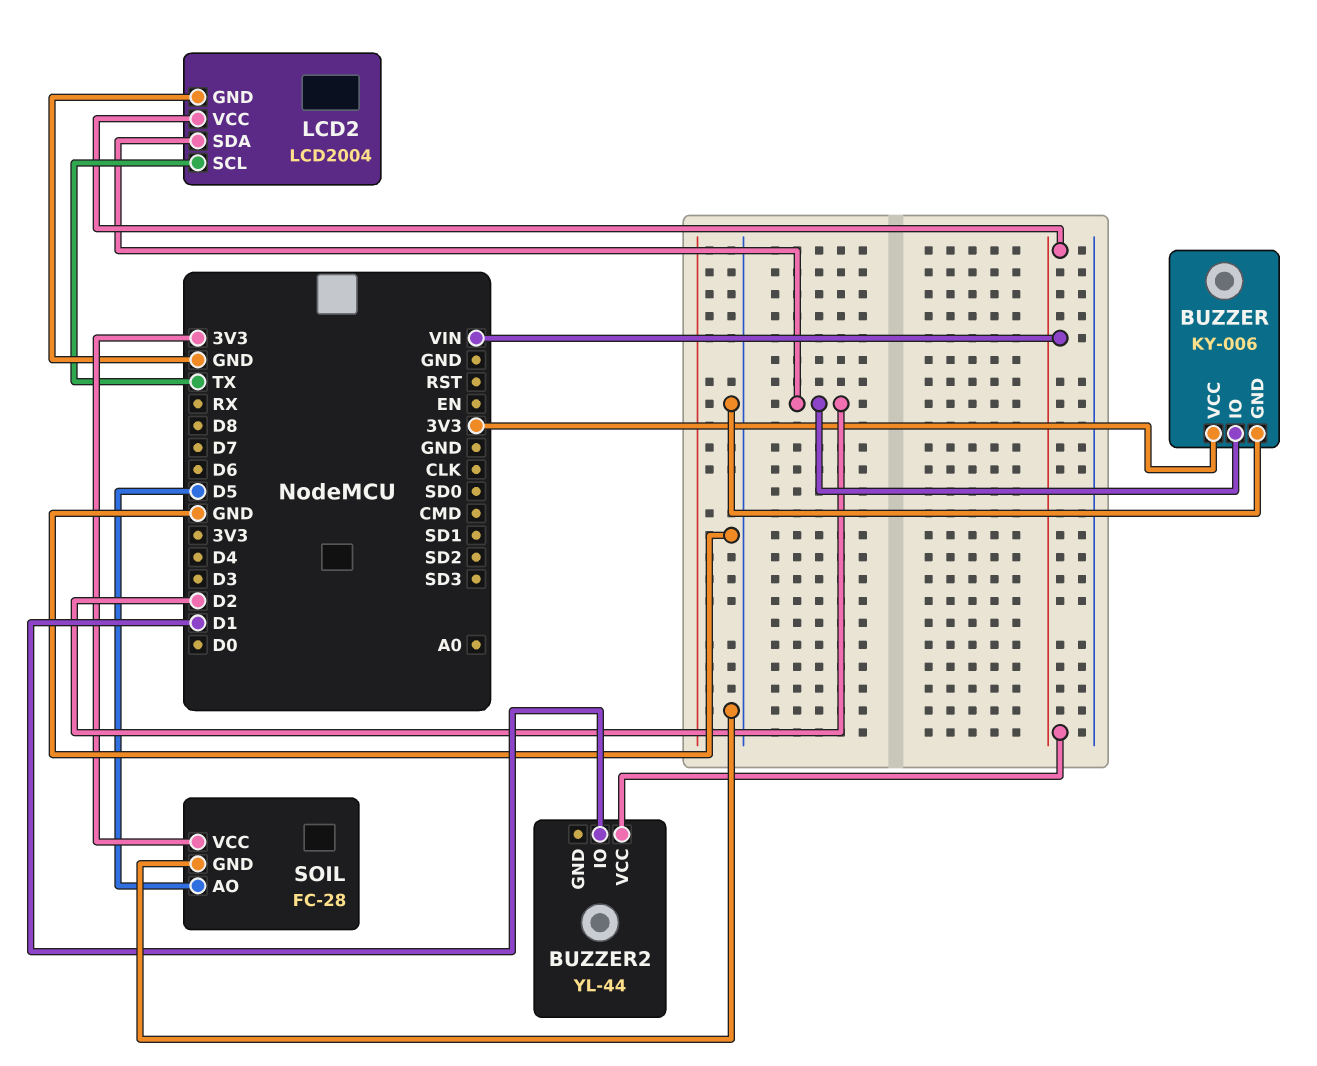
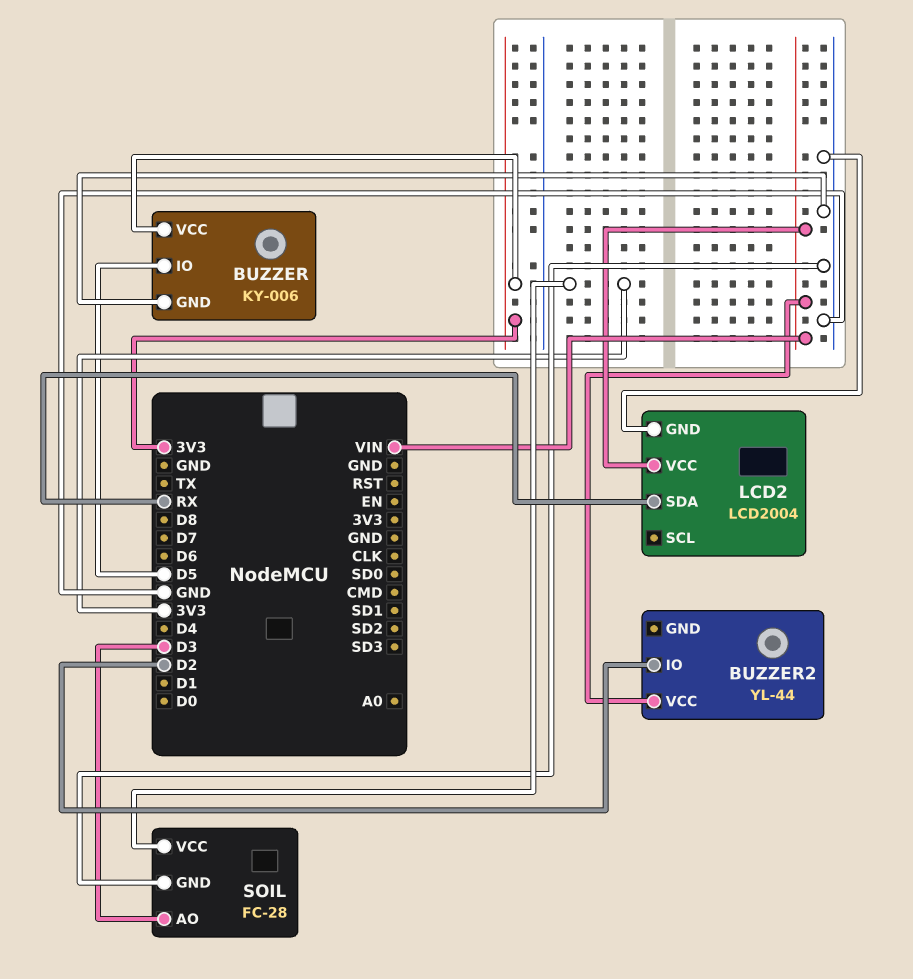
BUZZER pin IO: D2 -> D5
BUZZER2 pin IO: D1 -> D2
LCD2 pin SCL: TX -> none
LCD2 pin SDA: D2 -> RX
SOIL pin AO: D5 -> D3

